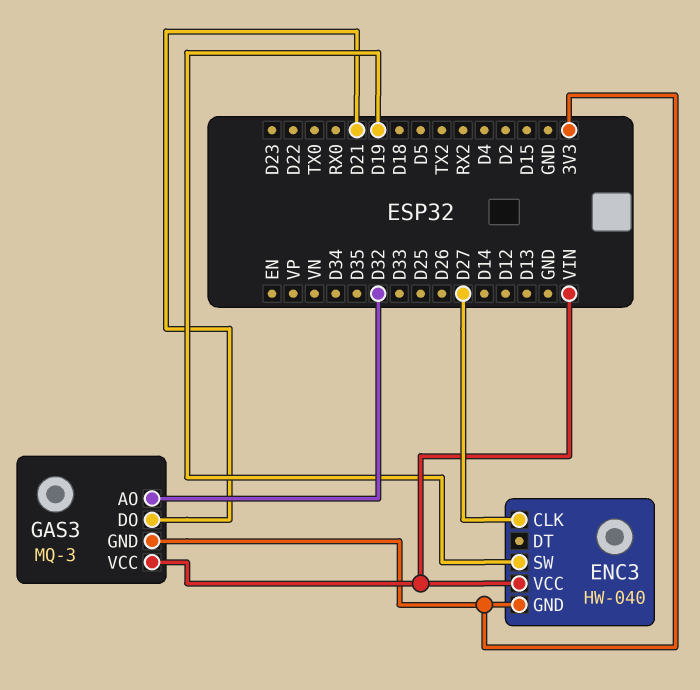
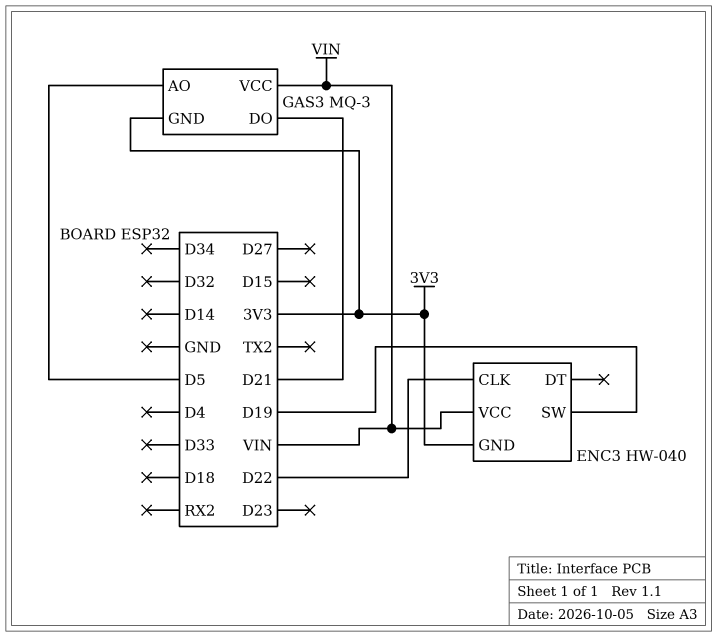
ENC3 pin CLK: D27 -> D22
GAS3 pin AO: D32 -> D5

